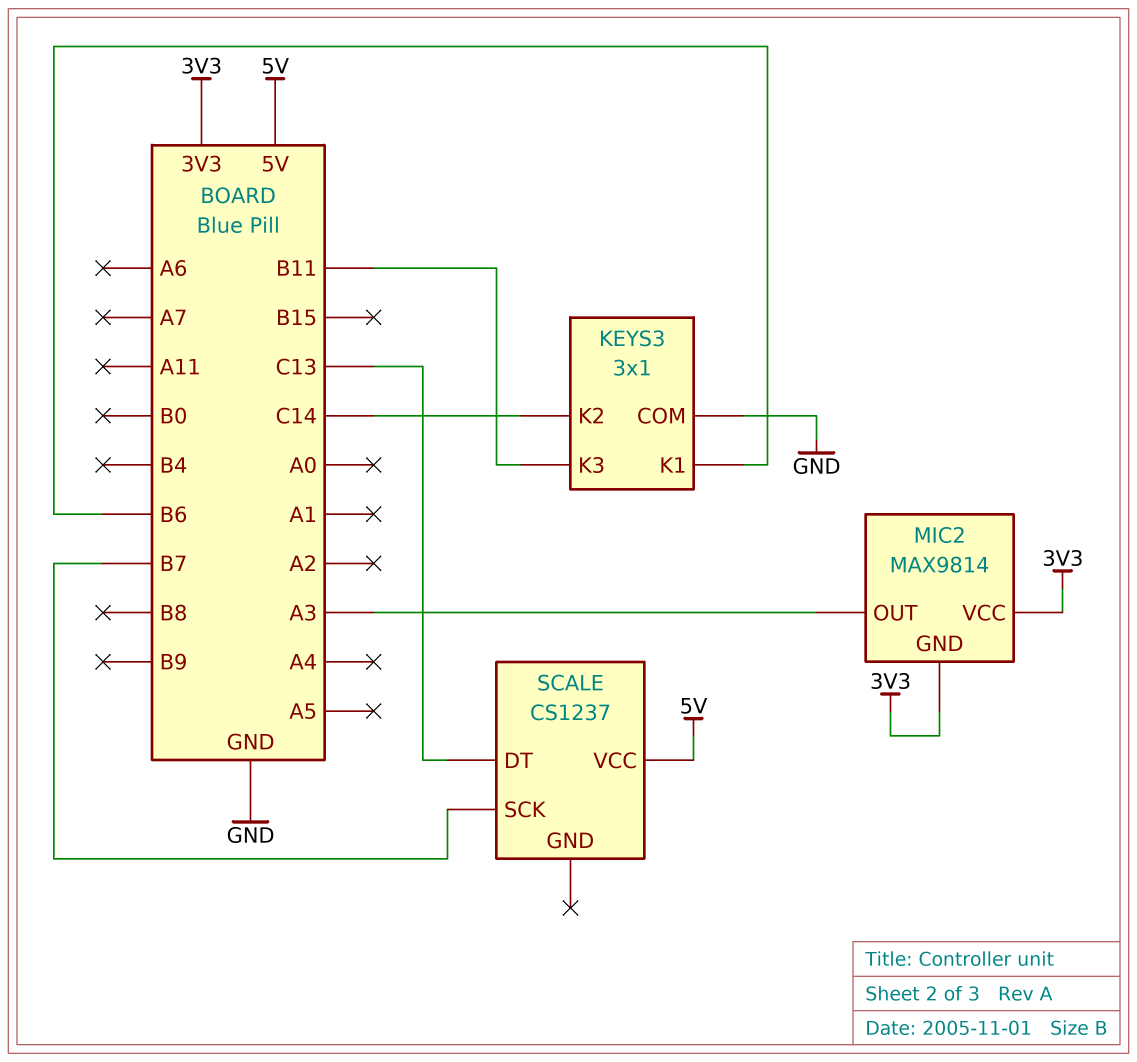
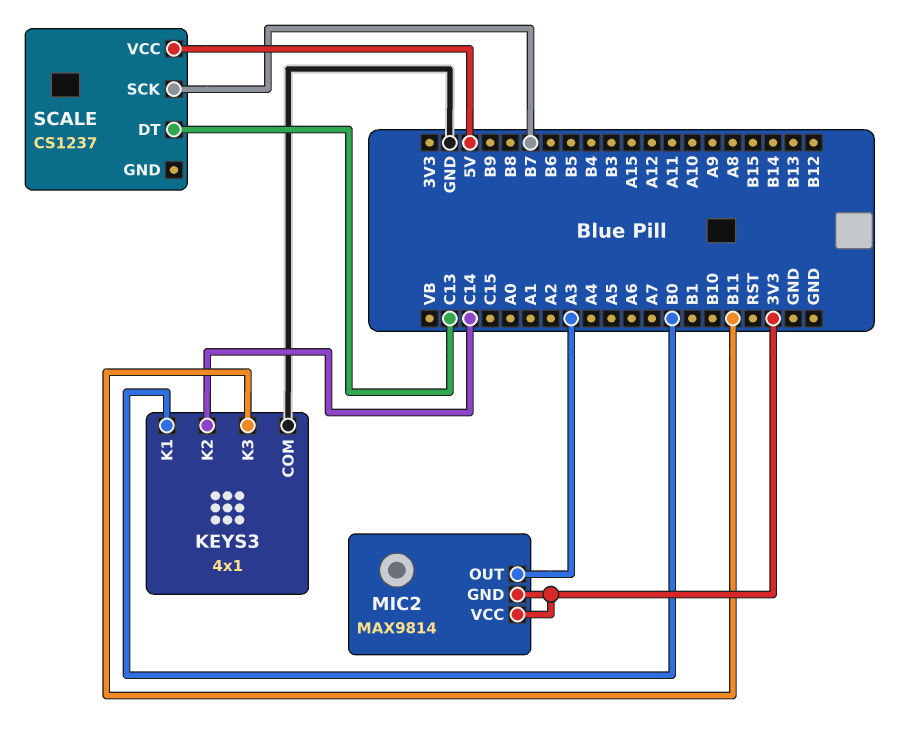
KEYS3: 3x1 -> 4x1
KEYS3 pin K1: B6 -> B0

